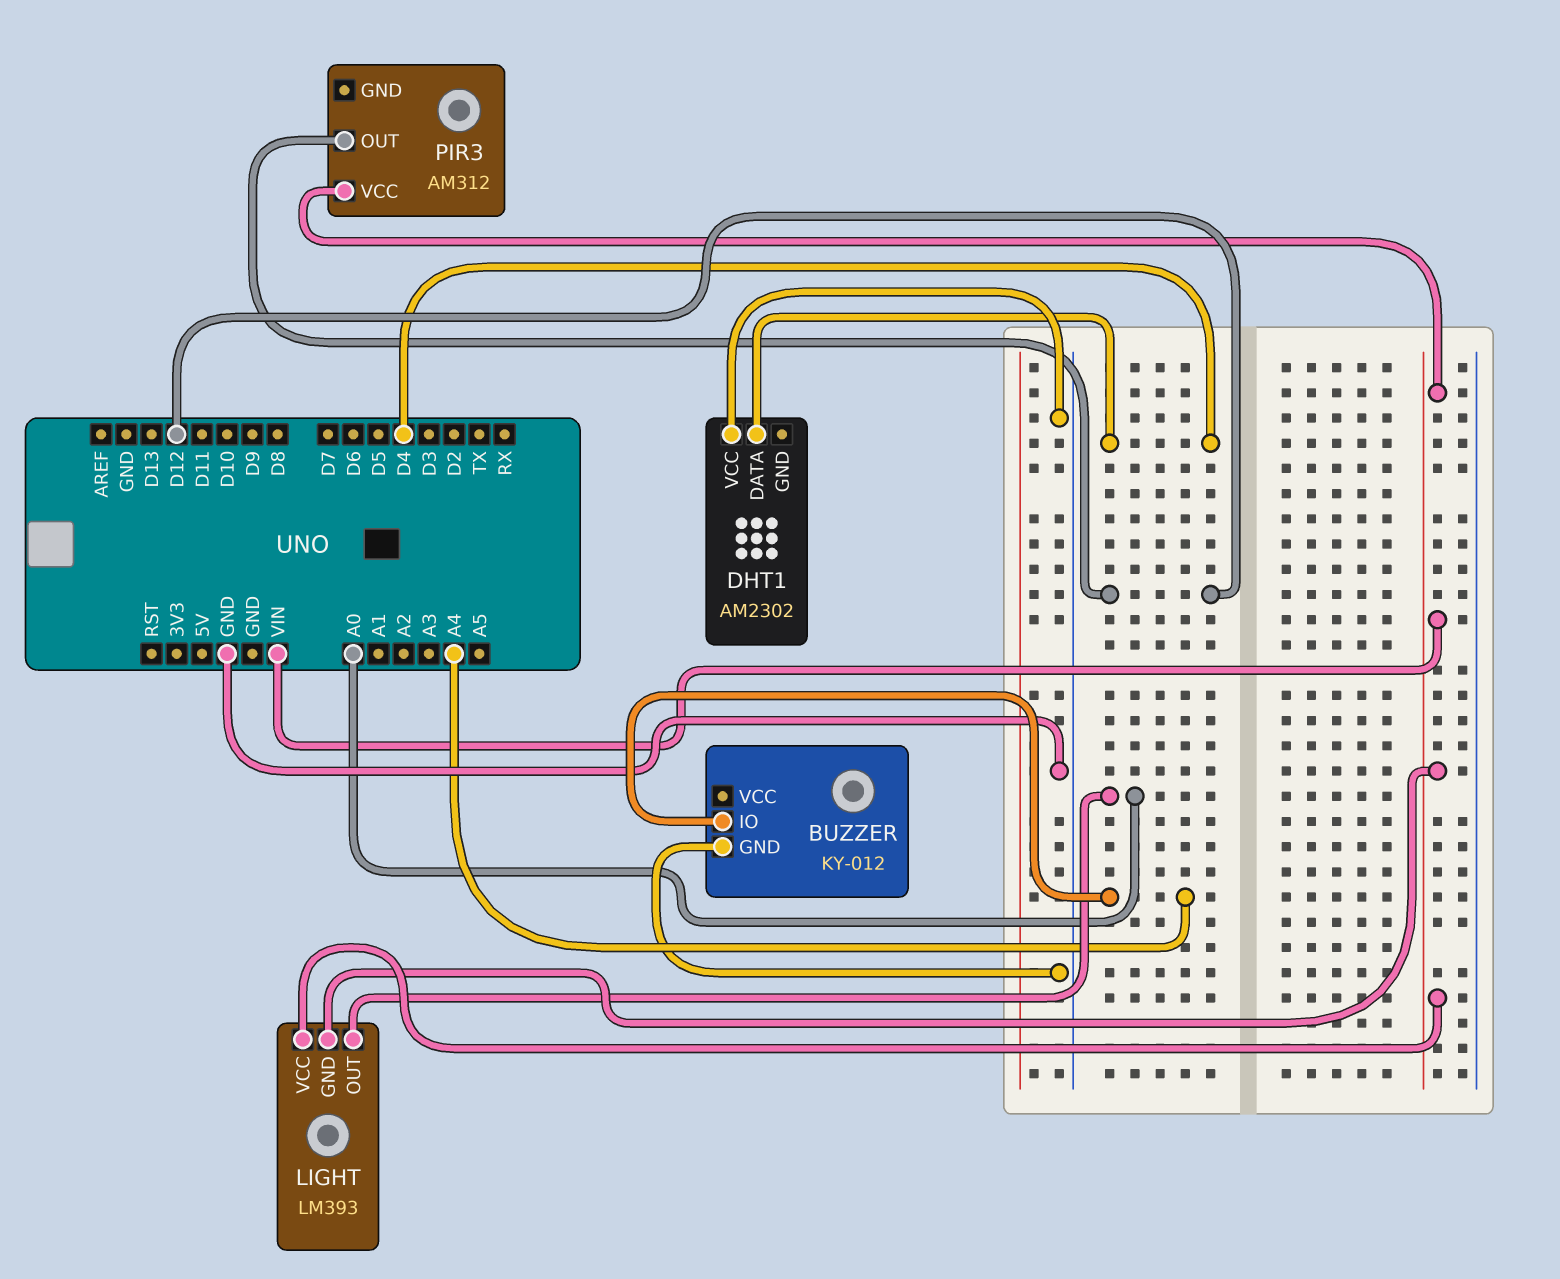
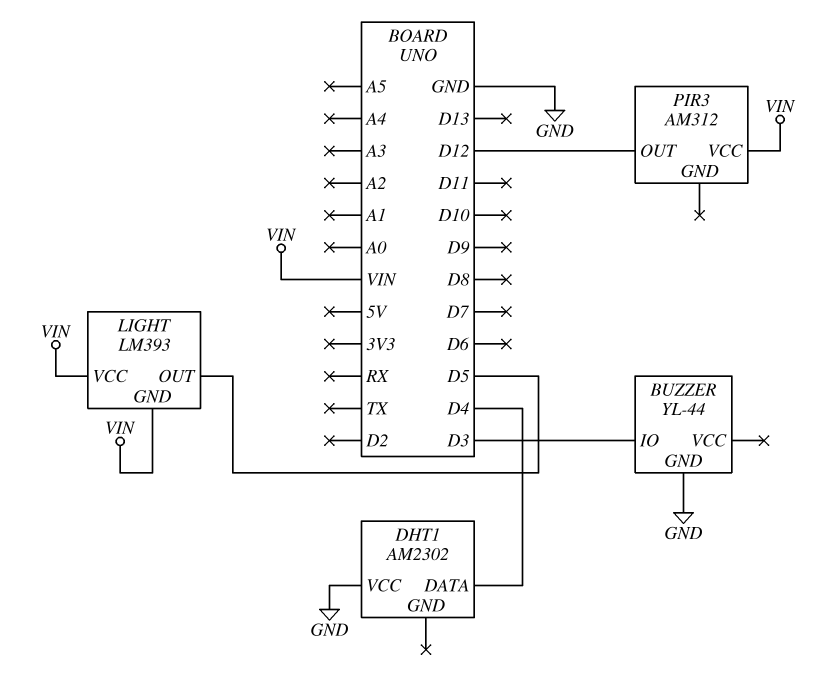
BUZZER: KY-012 -> YL-44
BUZZER pin IO: A4 -> D3
LIGHT pin OUT: A0 -> D5

